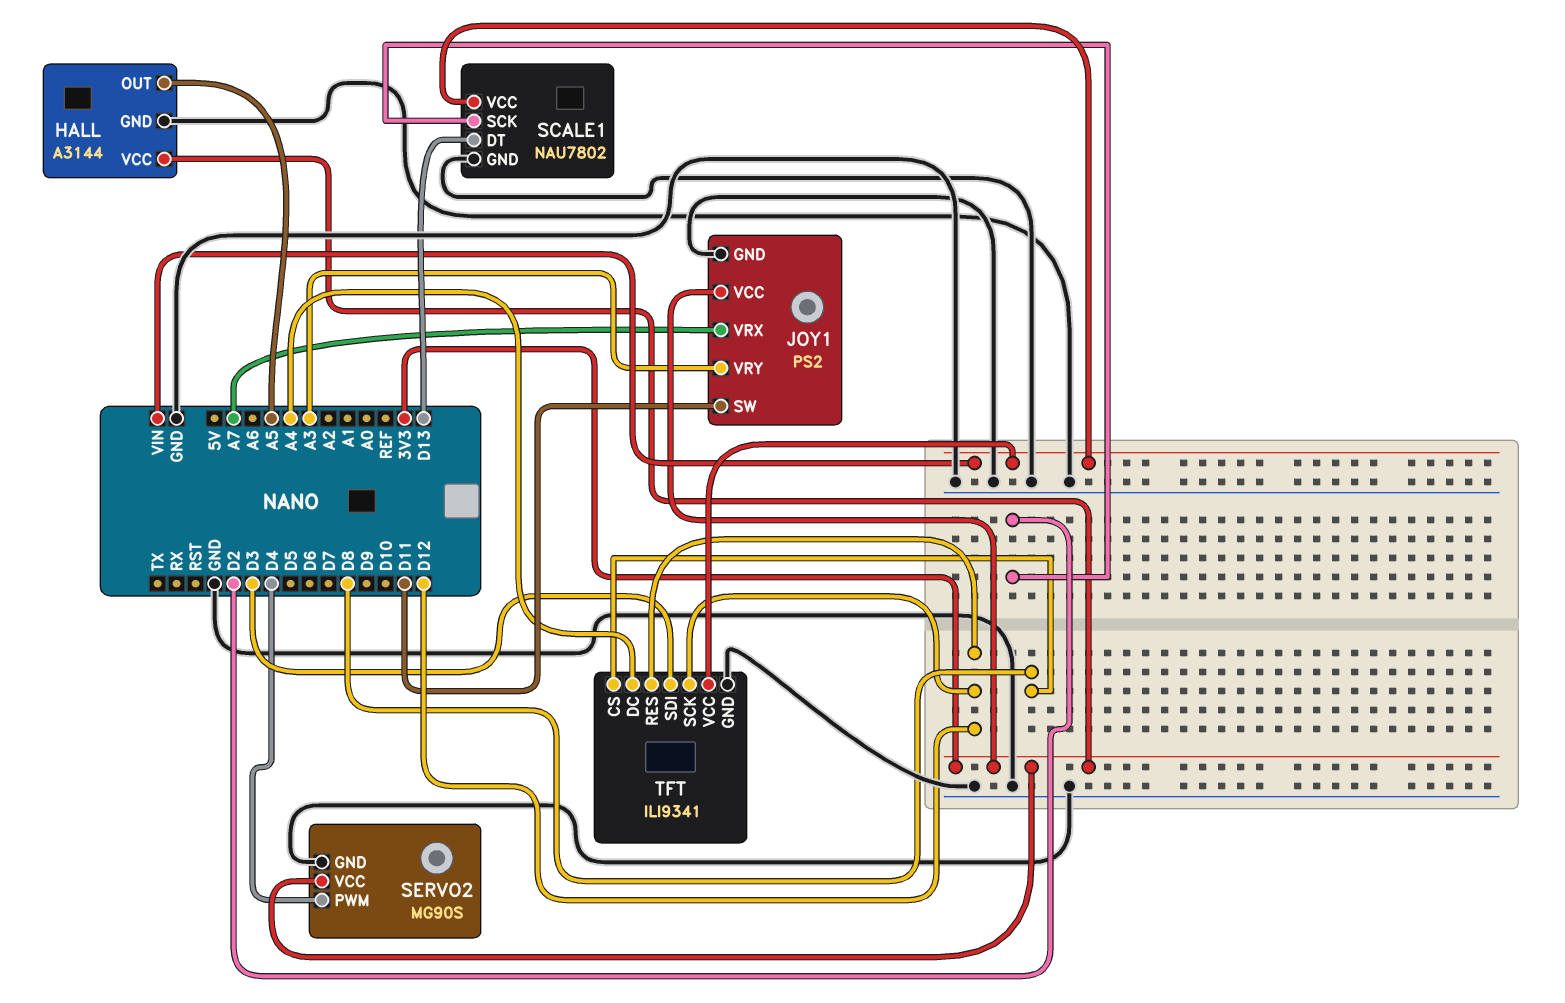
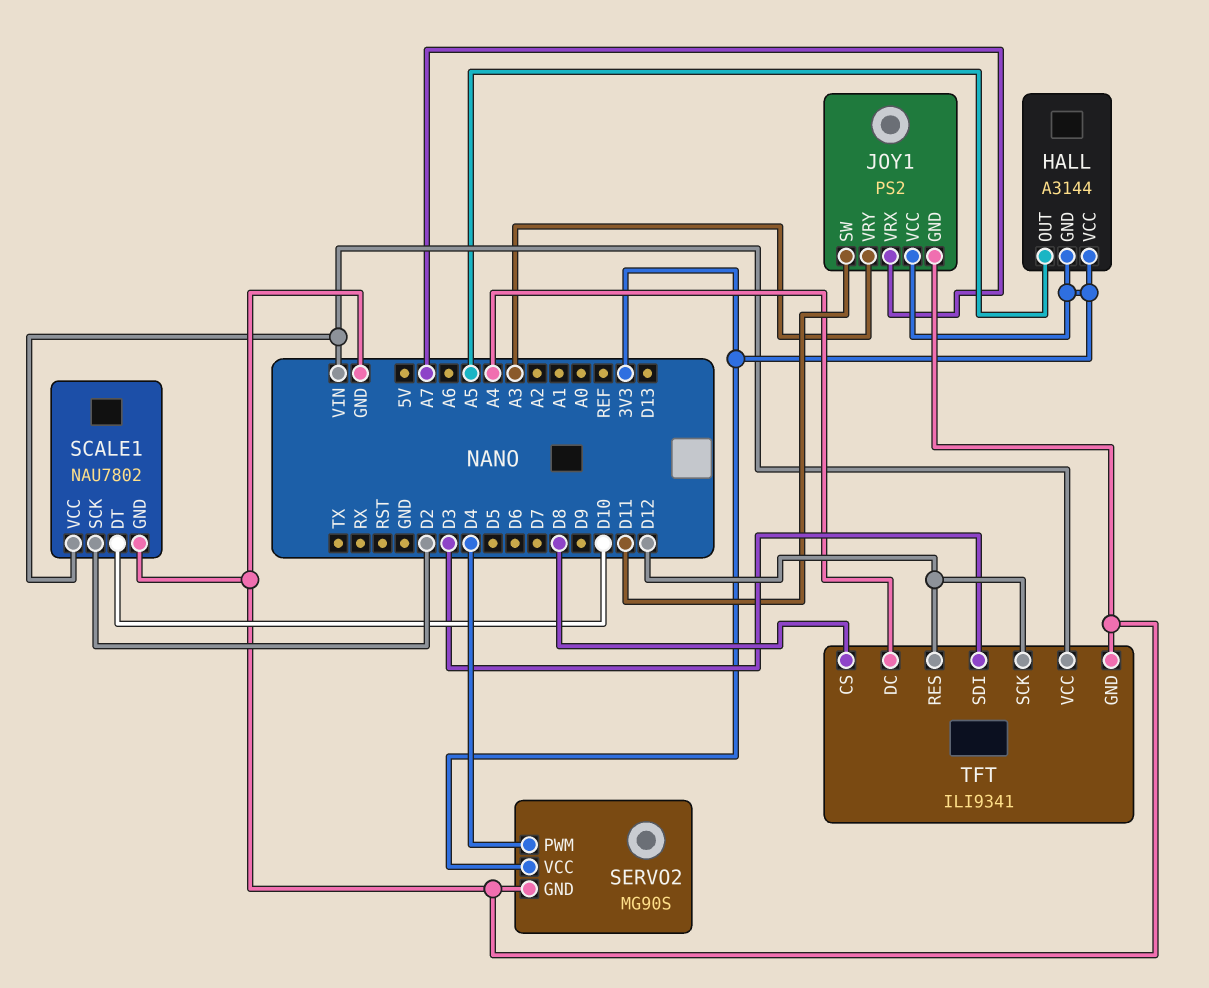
HALL pin GND: GND -> 3V3
SCALE1 pin DT: D13 -> D10

